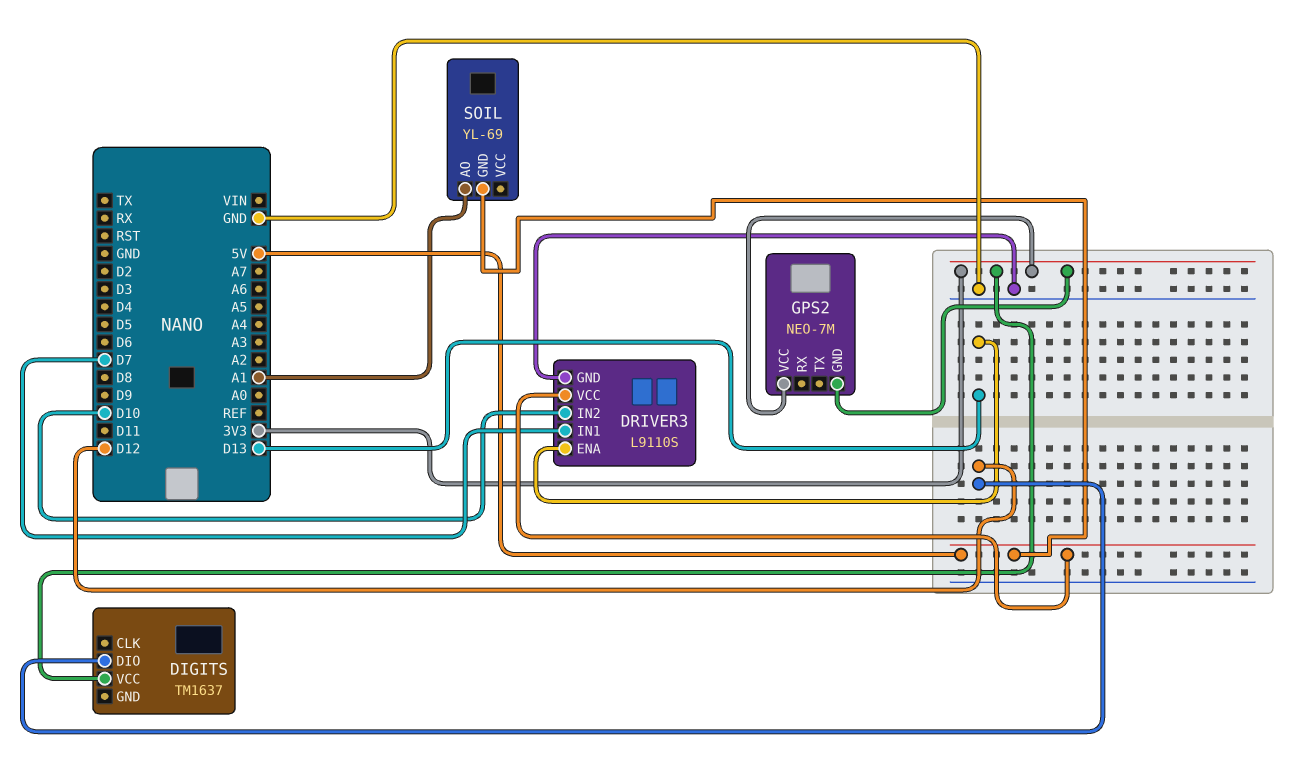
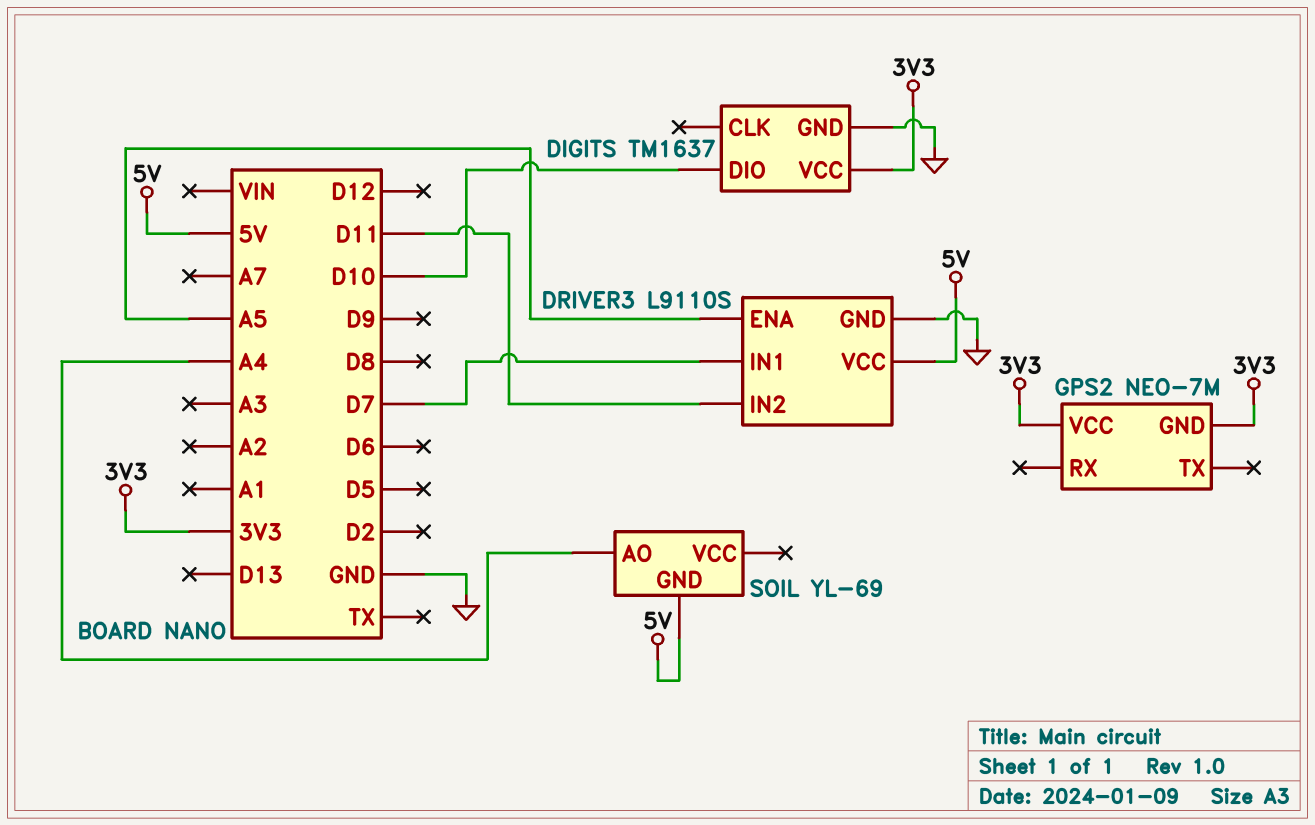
DIGITS pin DIO: D12 -> D10
DIGITS pin GND: none -> GND
DRIVER3 pin ENA: D13 -> A5
DRIVER3 pin IN2: D10 -> D11
SOIL pin AO: A1 -> A4

